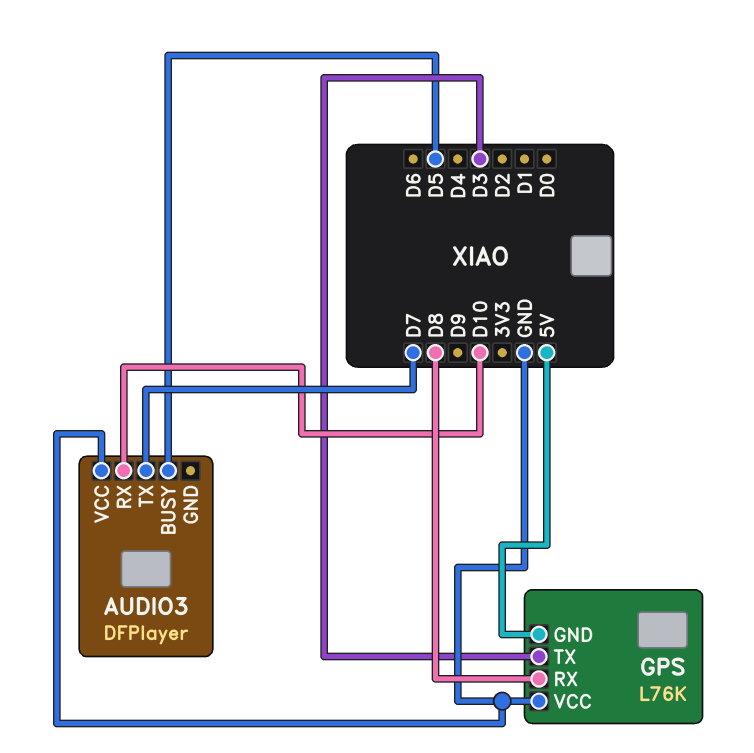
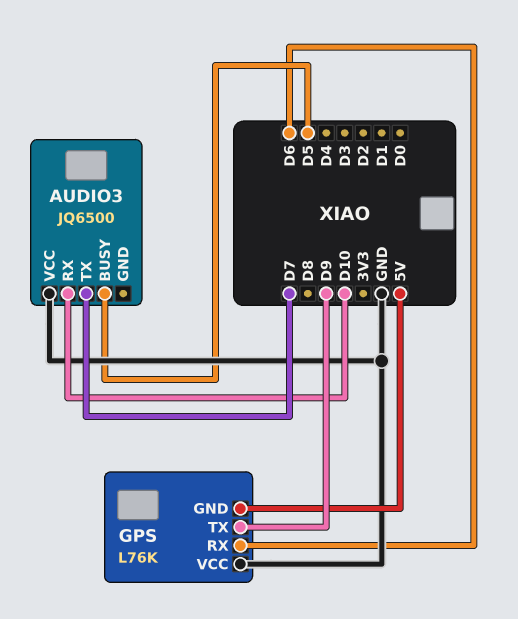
AUDIO3: DFPlayer -> JQ6500
GPS pin RX: D8 -> D6
GPS pin TX: D3 -> D9

